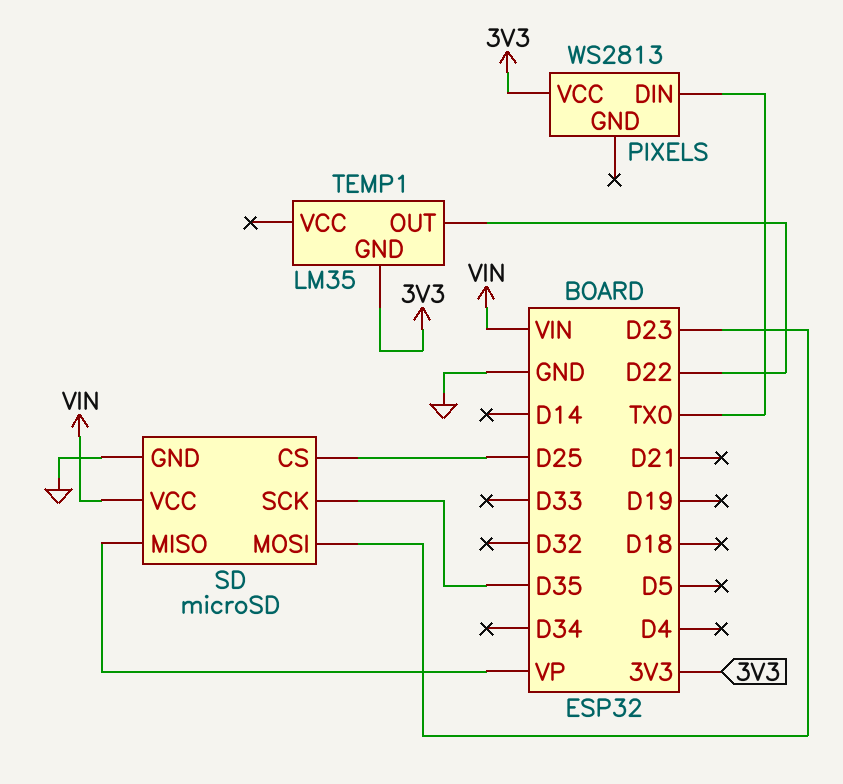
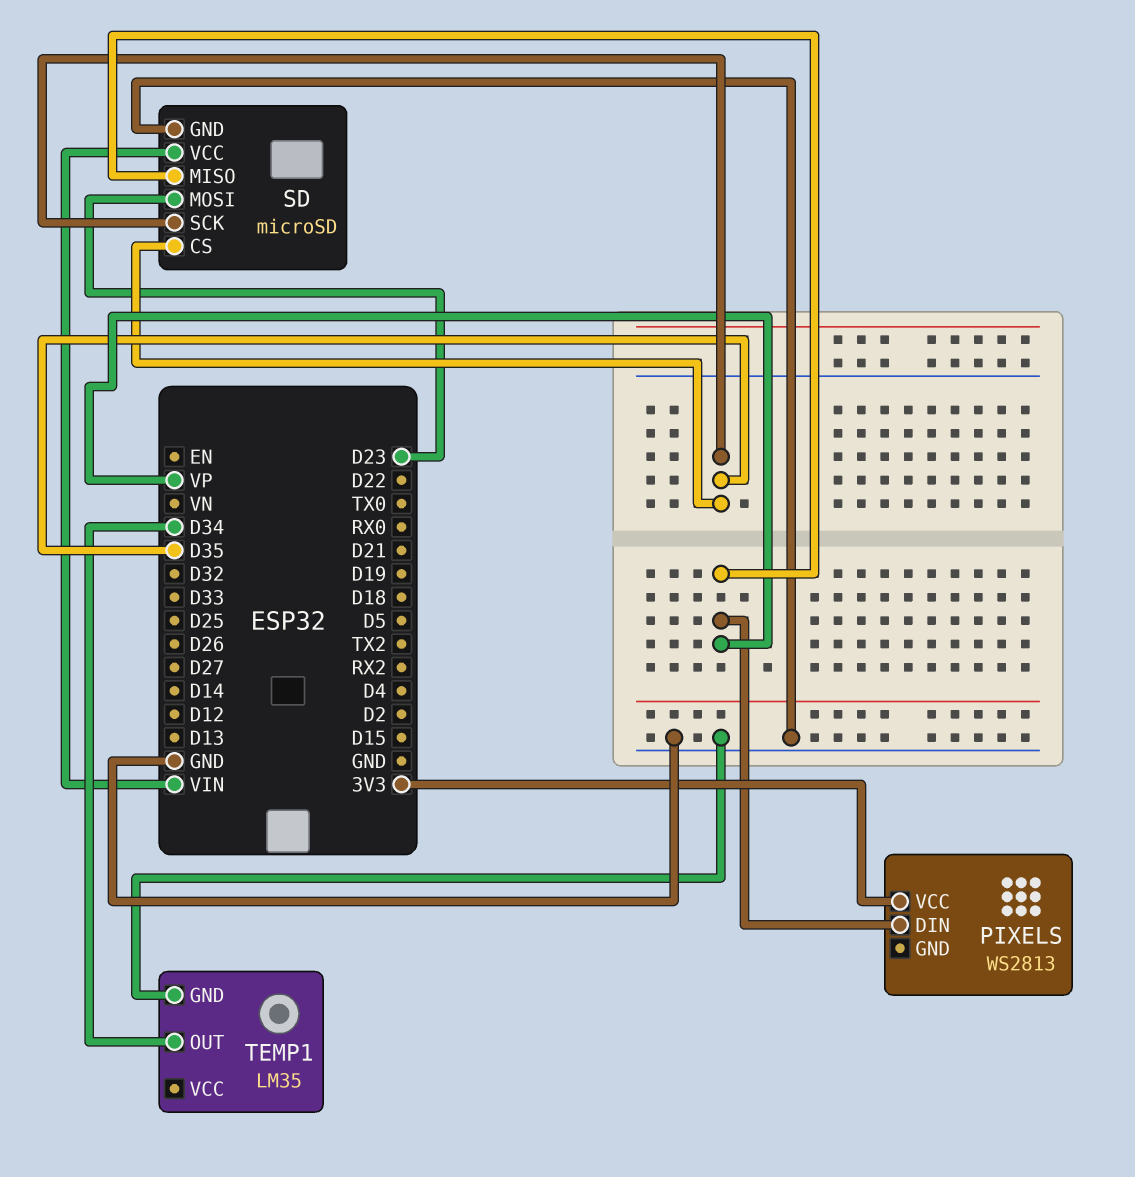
PIXELS pin DIN: TX0 -> VP
SD pin CS: D25 -> D35
TEMP1 pin GND: 3V3 -> GND
TEMP1 pin OUT: D22 -> D34

